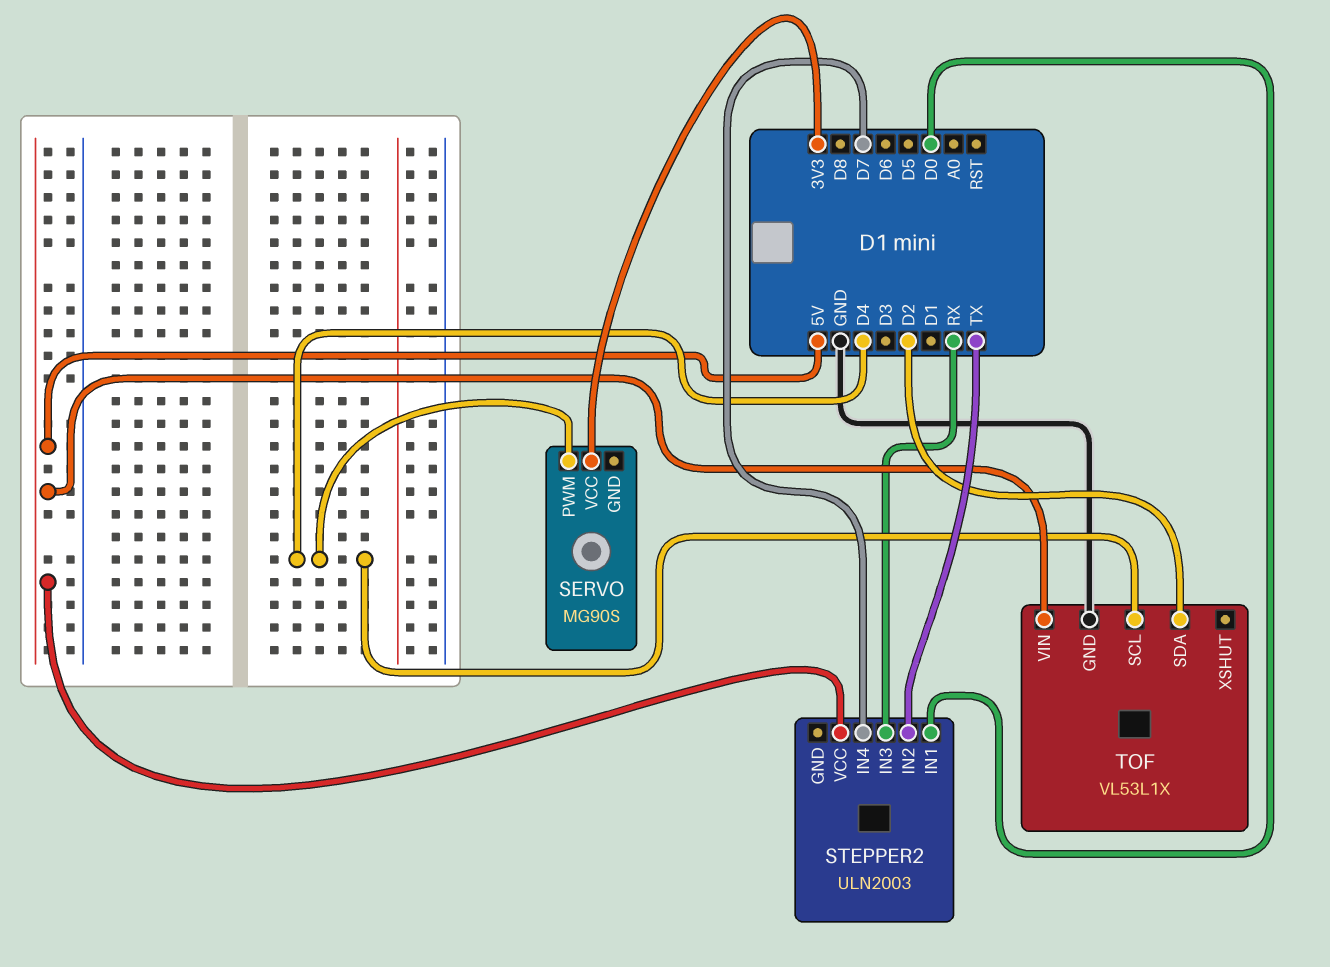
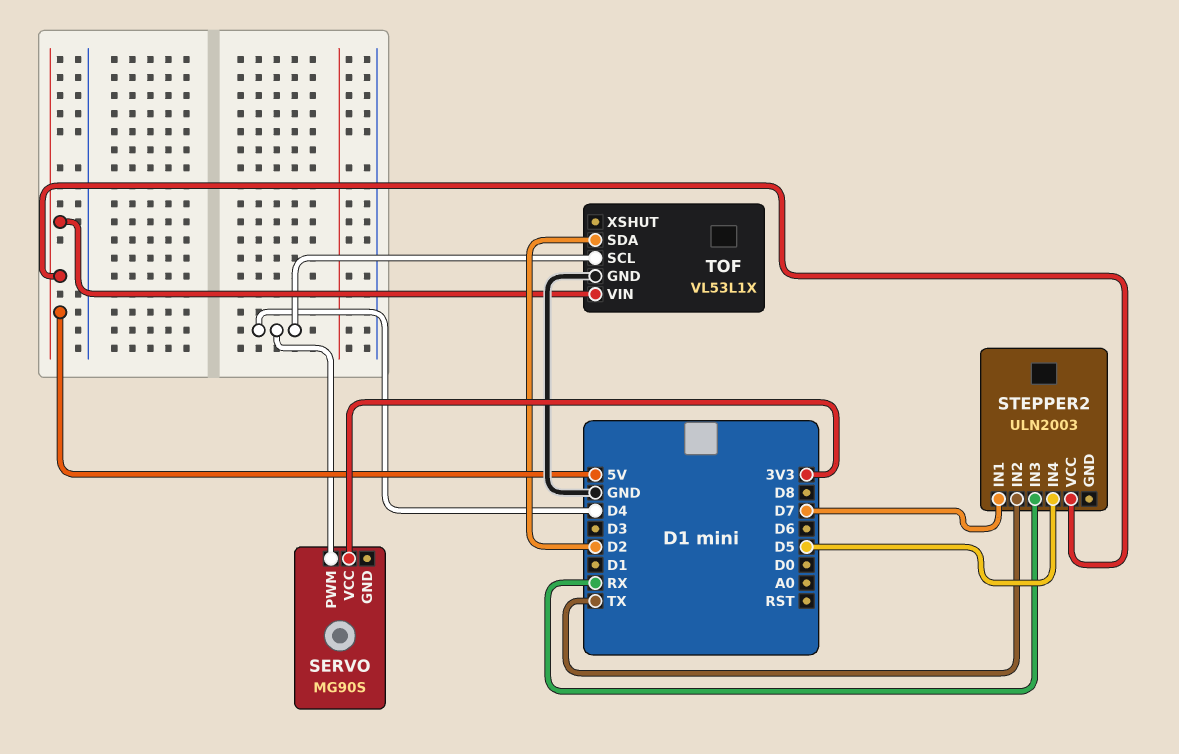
STEPPER2 pin IN1: D0 -> D7
STEPPER2 pin IN4: D7 -> D5

